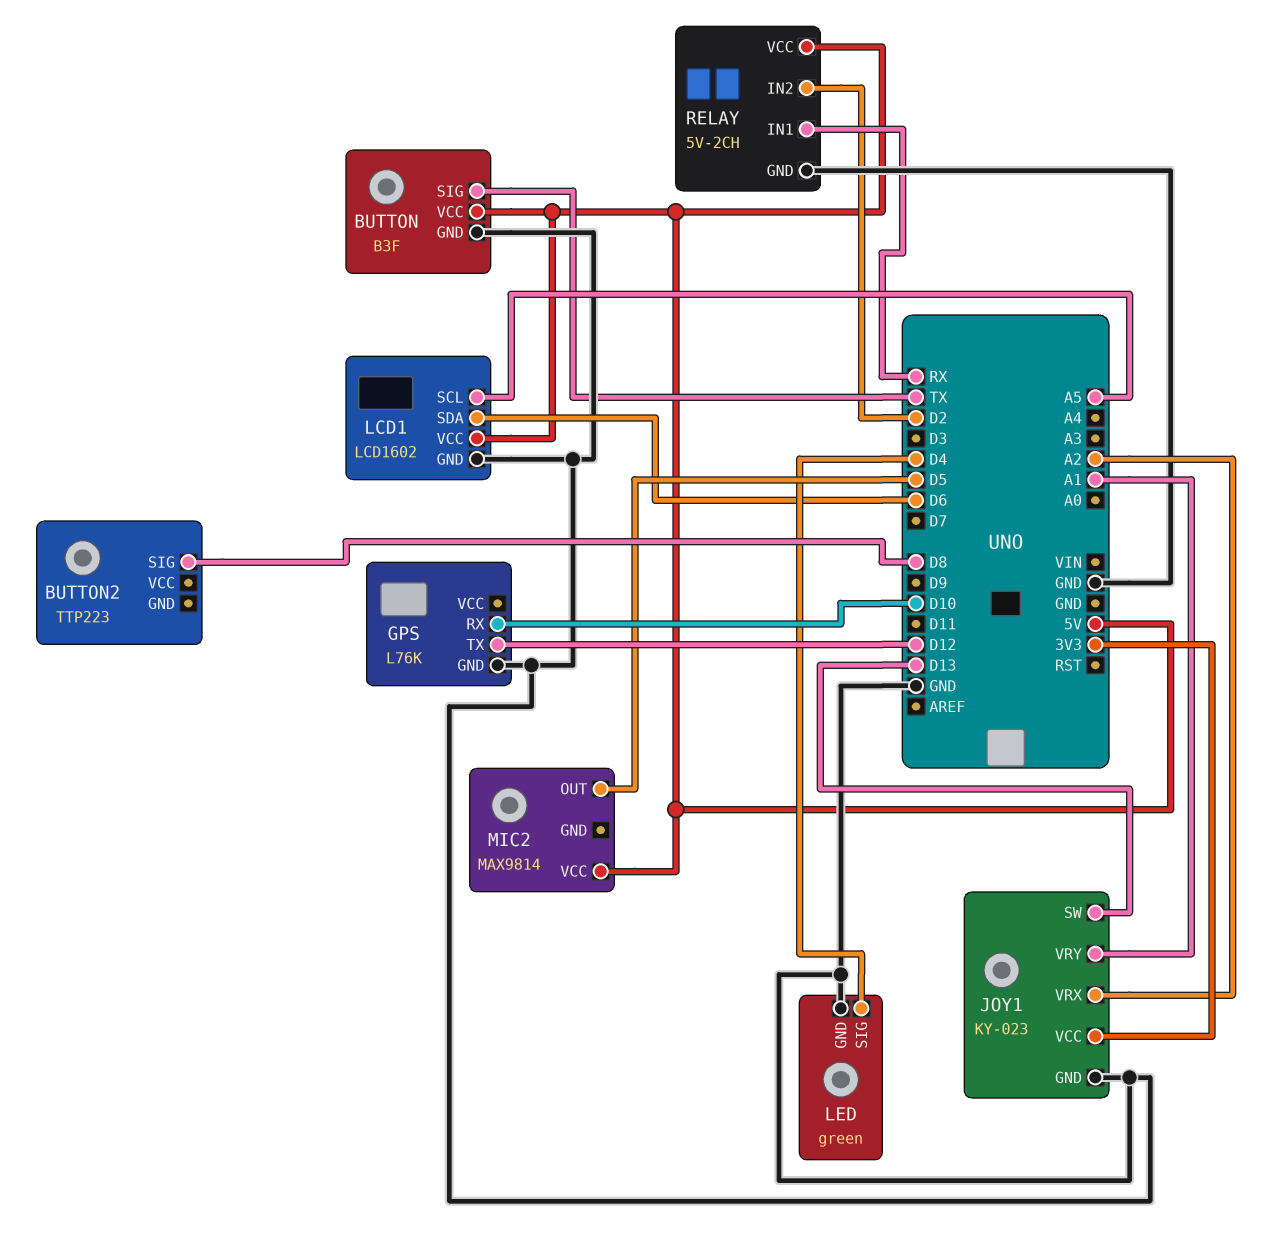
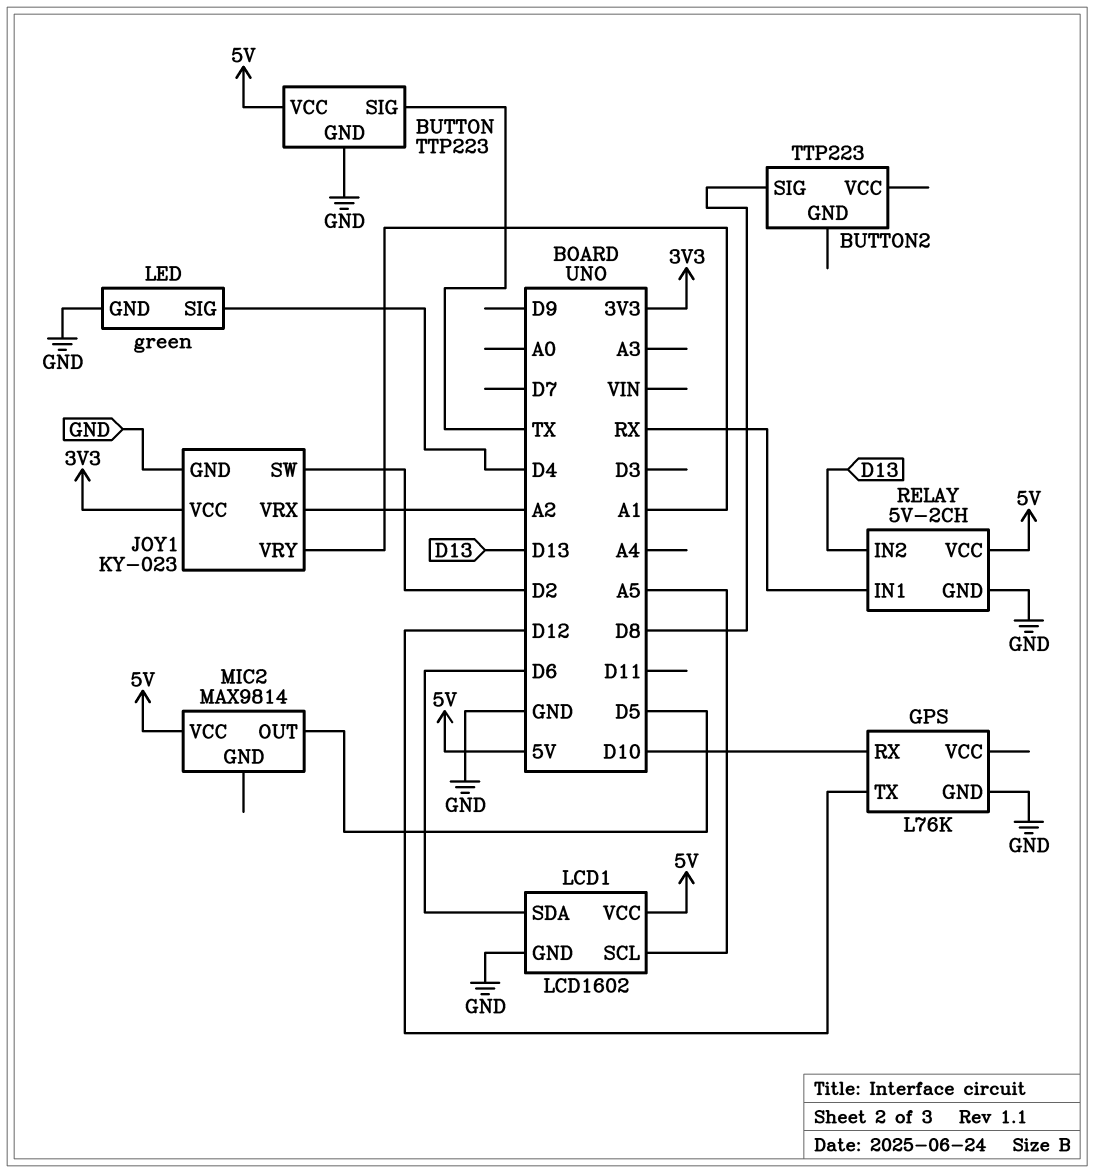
BUTTON: B3F -> TTP223
JOY1 pin SW: D13 -> D2
RELAY pin IN2: D2 -> D13

